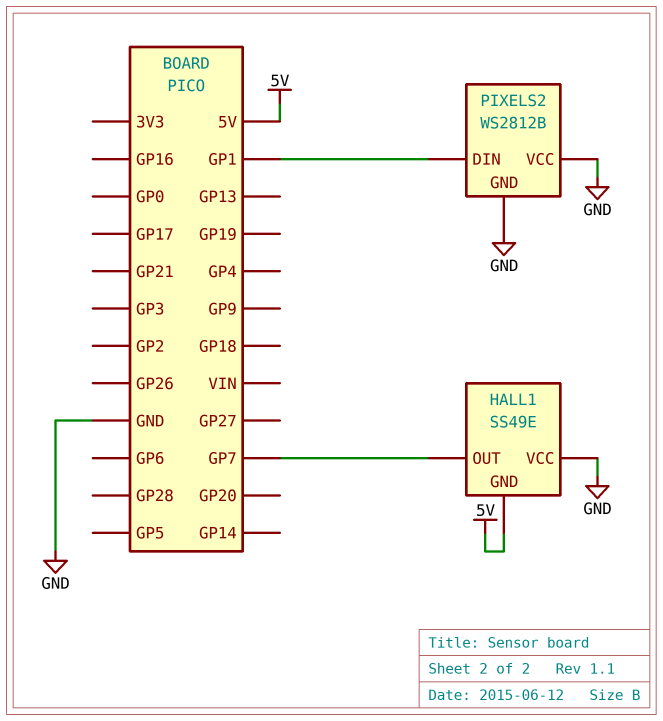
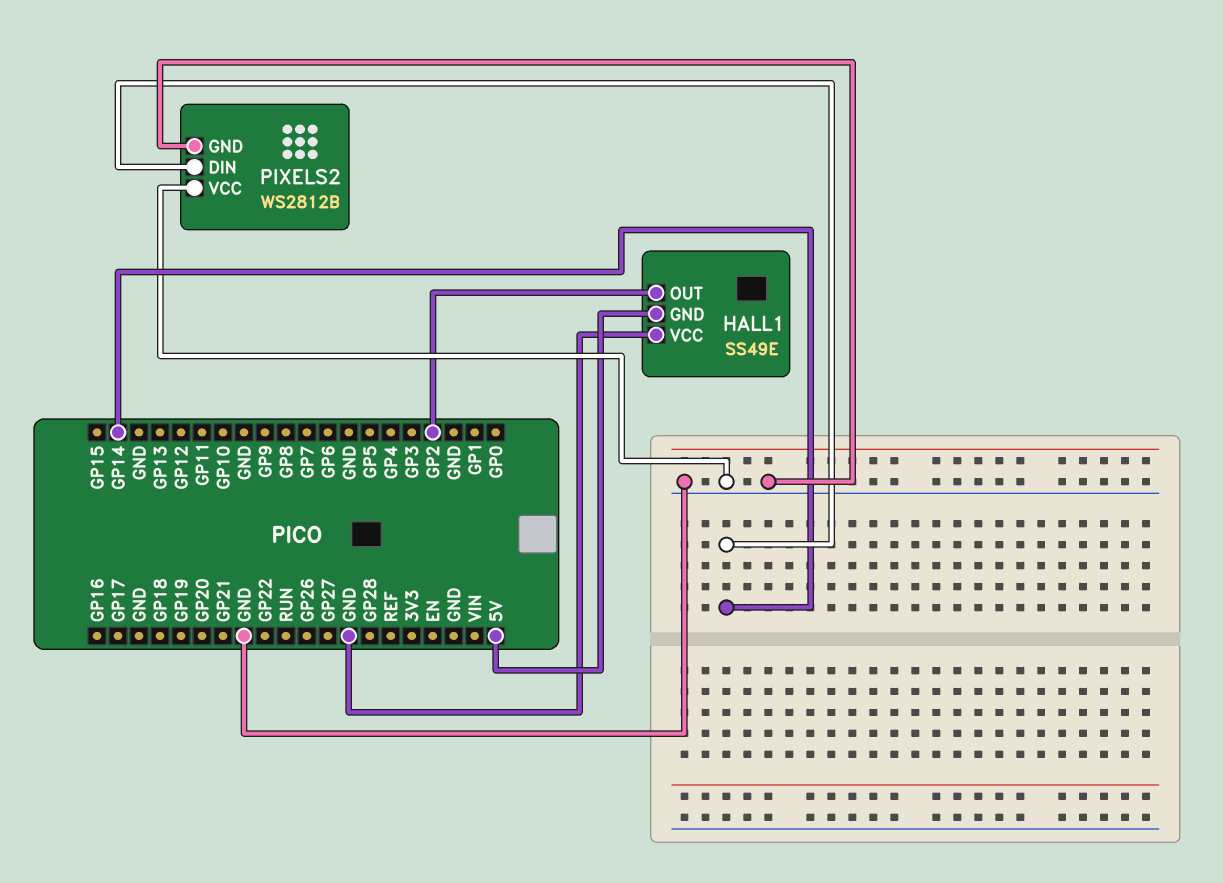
HALL1 pin OUT: GP7 -> GP2
PIXELS2 pin DIN: GP1 -> GP14

